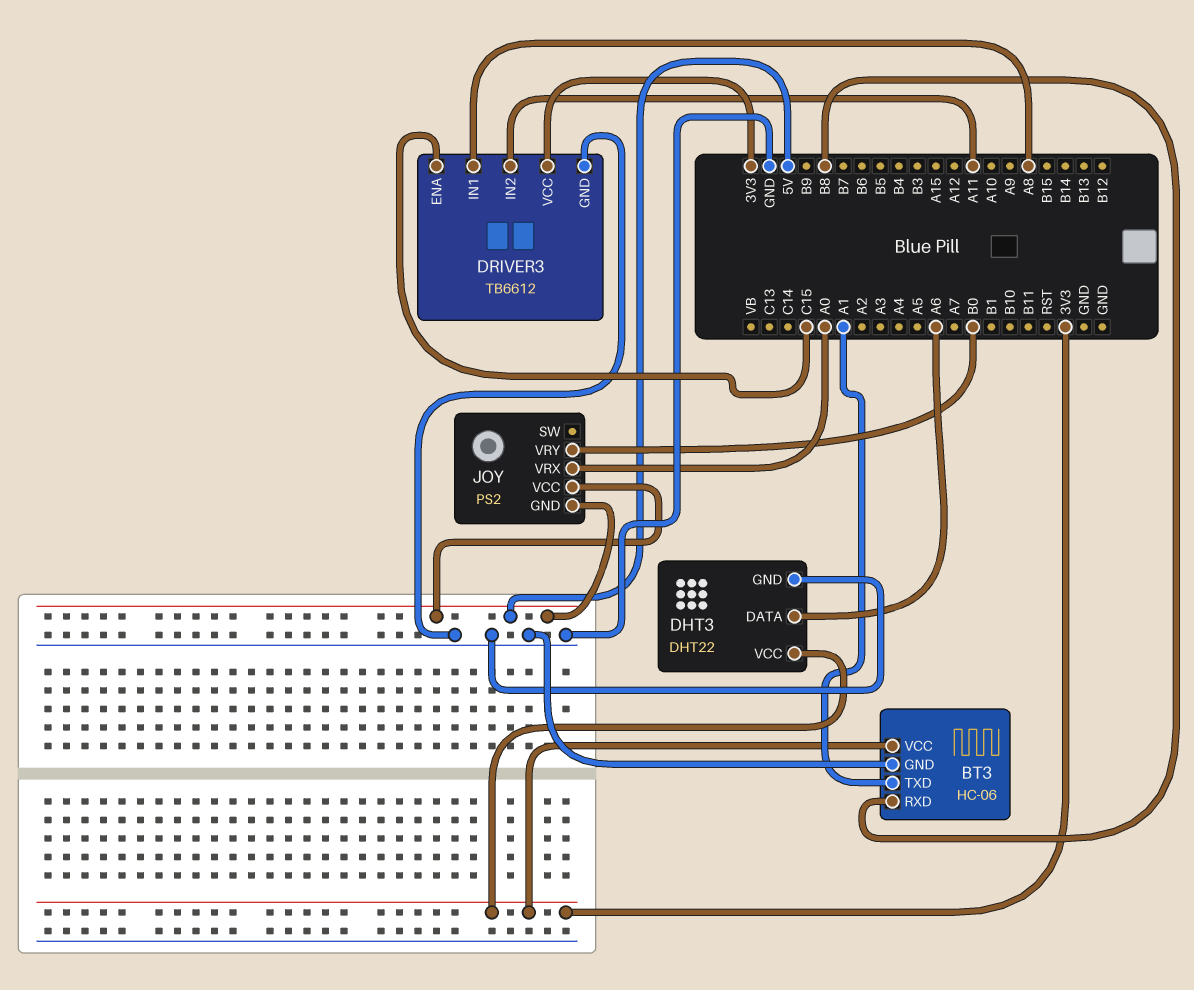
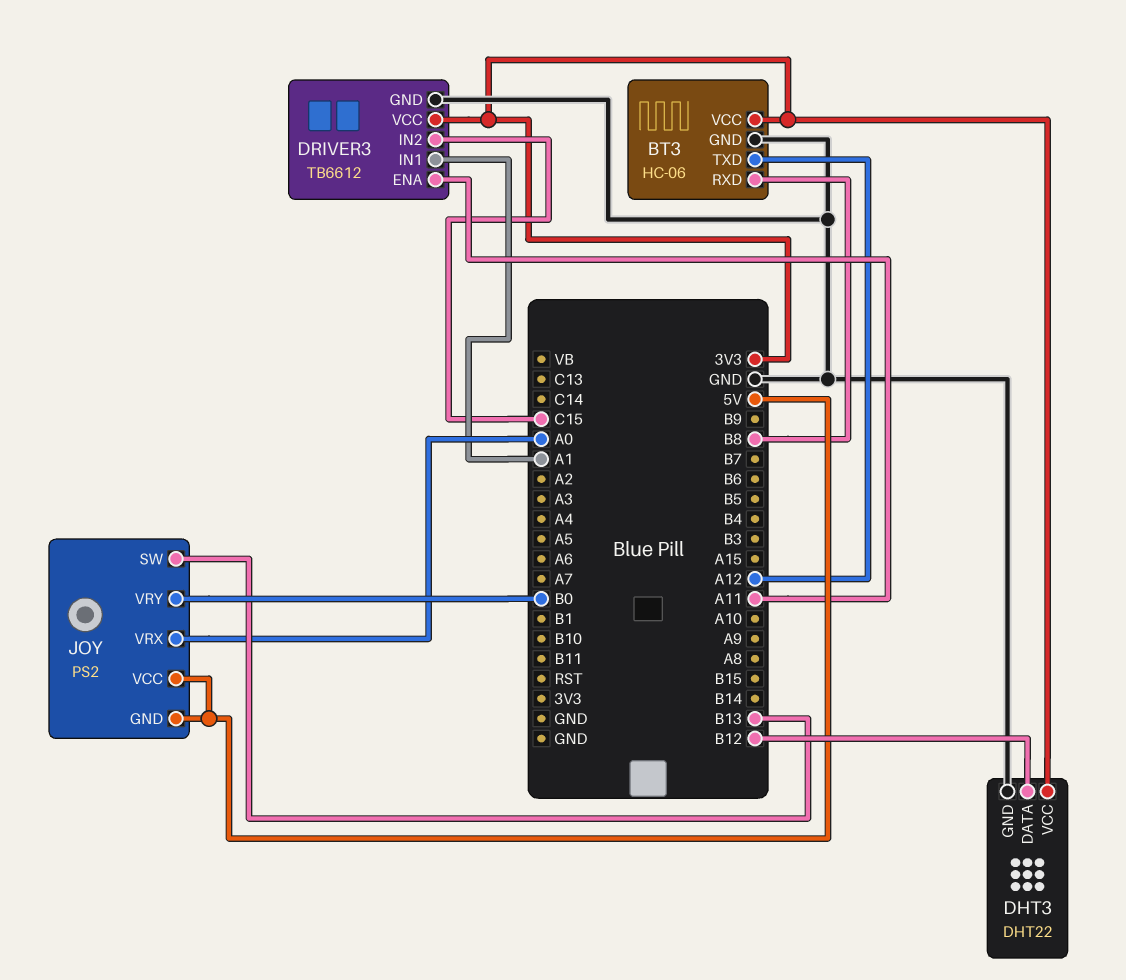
BT3 pin TXD: A1 -> A12
DHT3 pin DATA: A6 -> B12
DRIVER3 pin ENA: C15 -> A11
DRIVER3 pin IN1: A8 -> A1
DRIVER3 pin IN2: A11 -> C15
JOY pin SW: none -> B13

